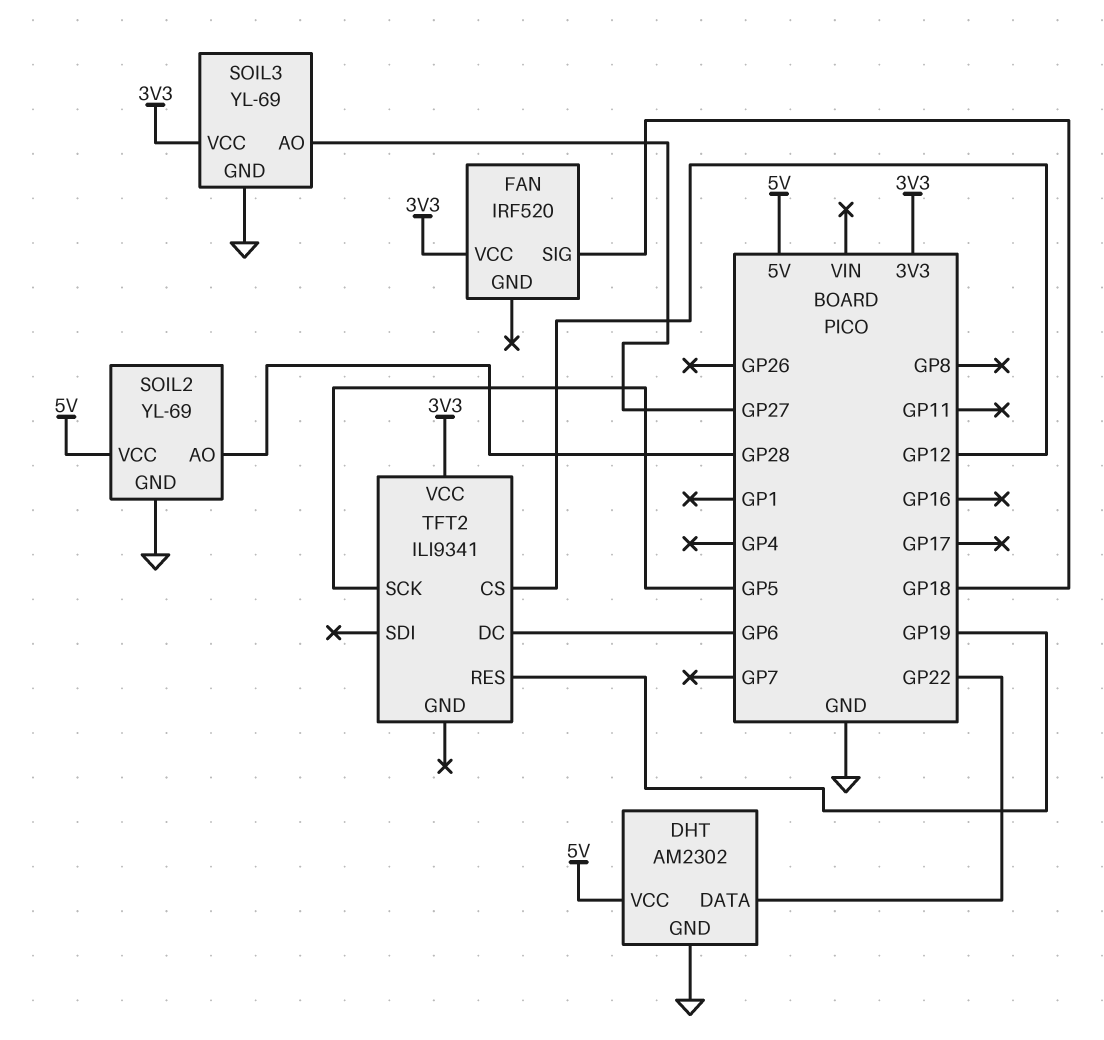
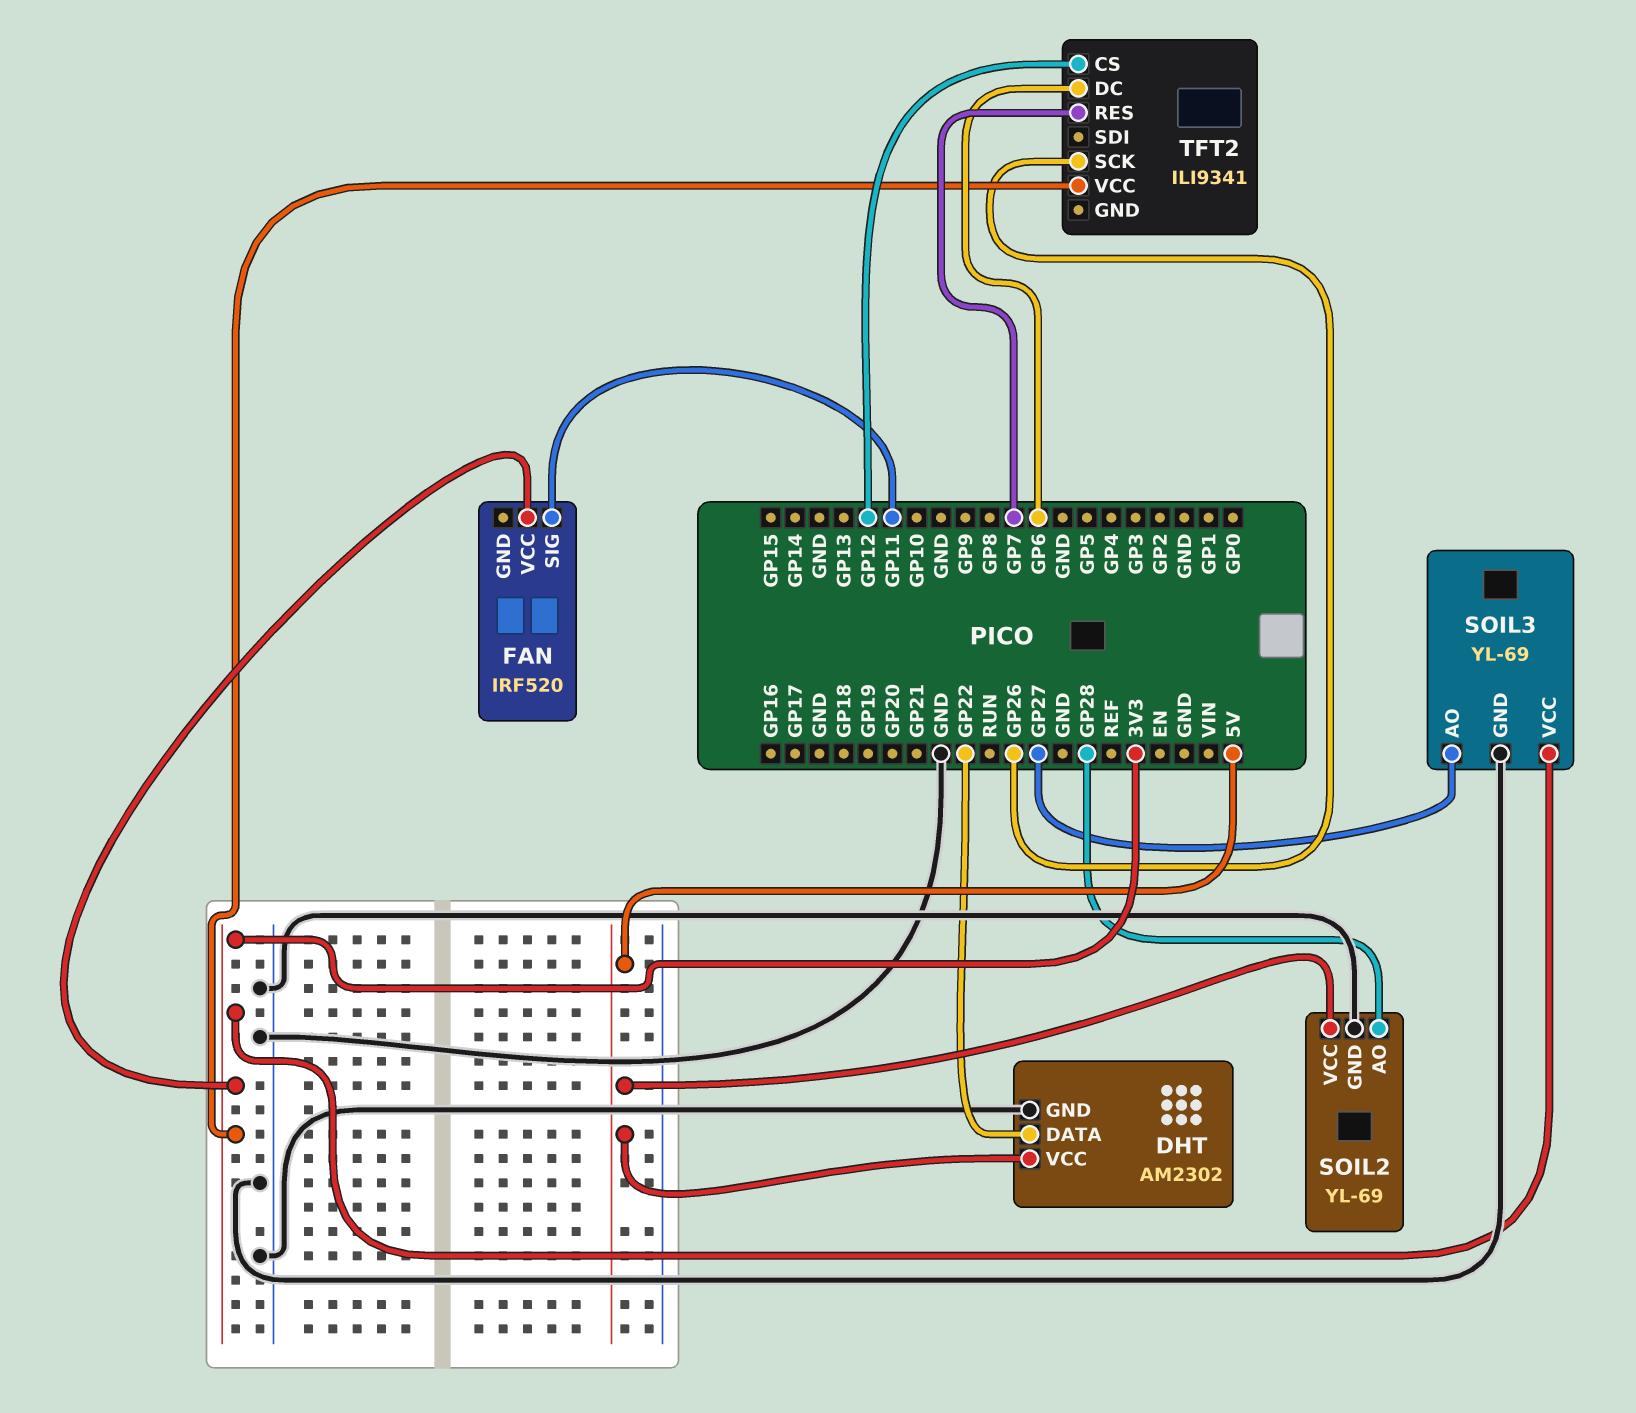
FAN pin SIG: GP18 -> GP11
TFT2 pin RES: GP19 -> GP7
TFT2 pin SCK: GP5 -> GP26

